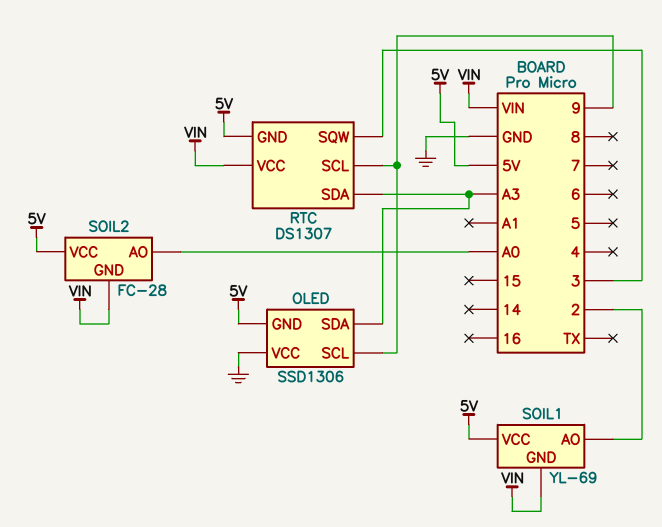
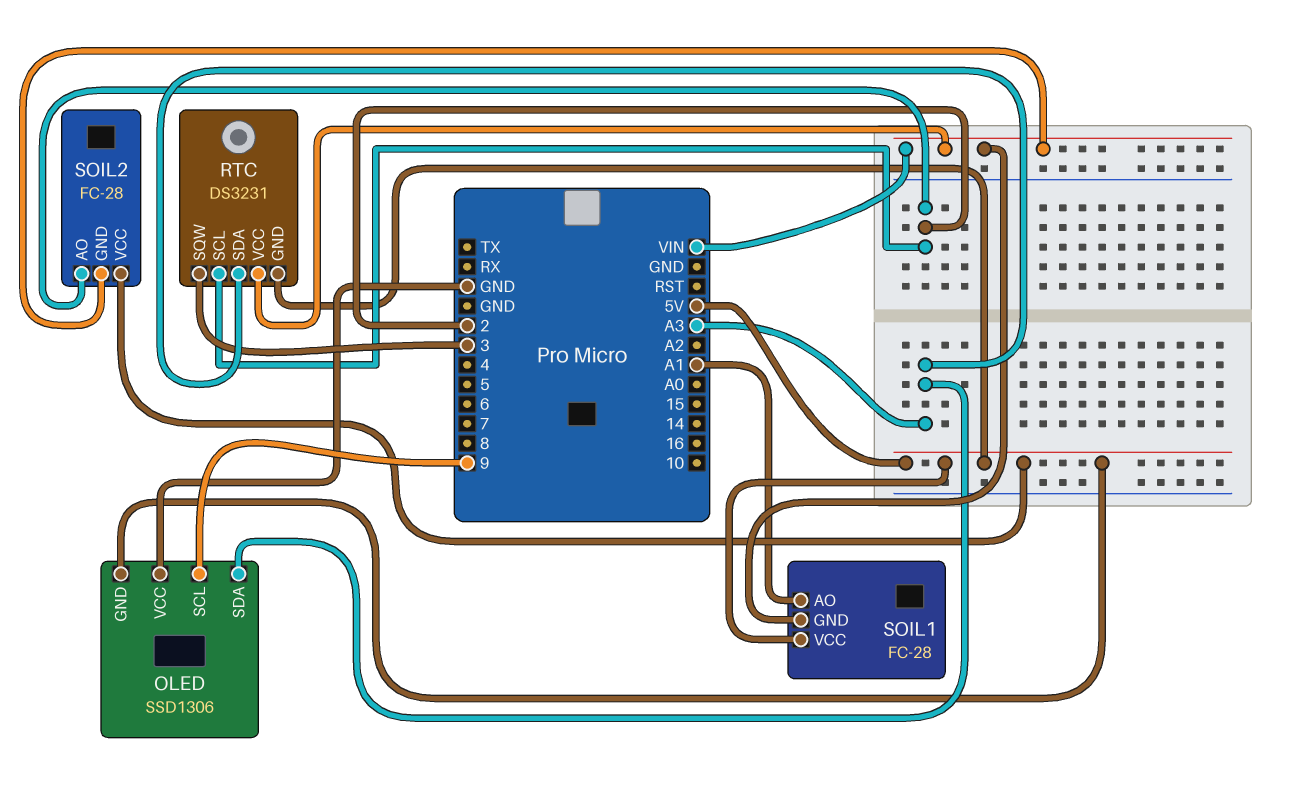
RTC: DS1307 -> DS3231
RTC pin SCL: 9 -> 2
SOIL1: YL-69 -> FC-28
SOIL1 pin AO: 2 -> A1
SOIL2 pin AO: A0 -> 2

